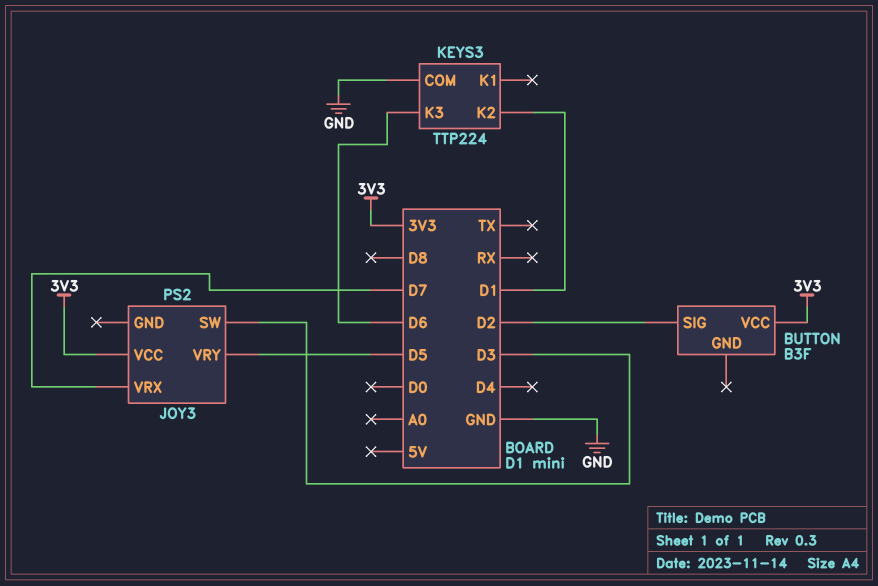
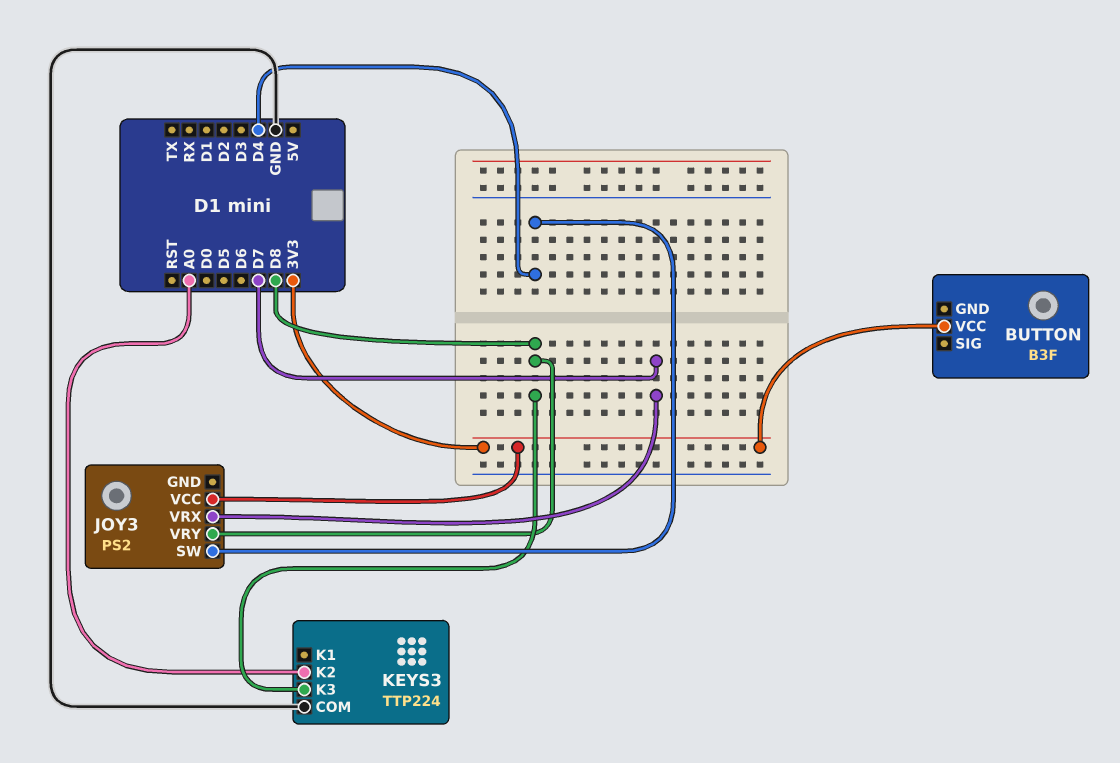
BUTTON pin SIG: D2 -> none
JOY3 pin SW: D3 -> D4
JOY3 pin VRY: D5 -> D8
KEYS3 pin K2: D1 -> A0
KEYS3 pin K3: D6 -> D8

